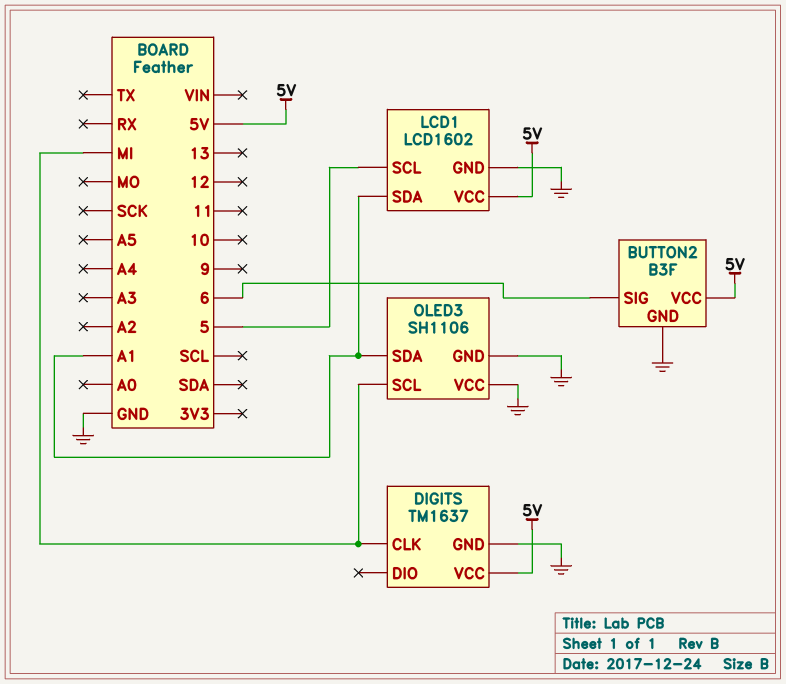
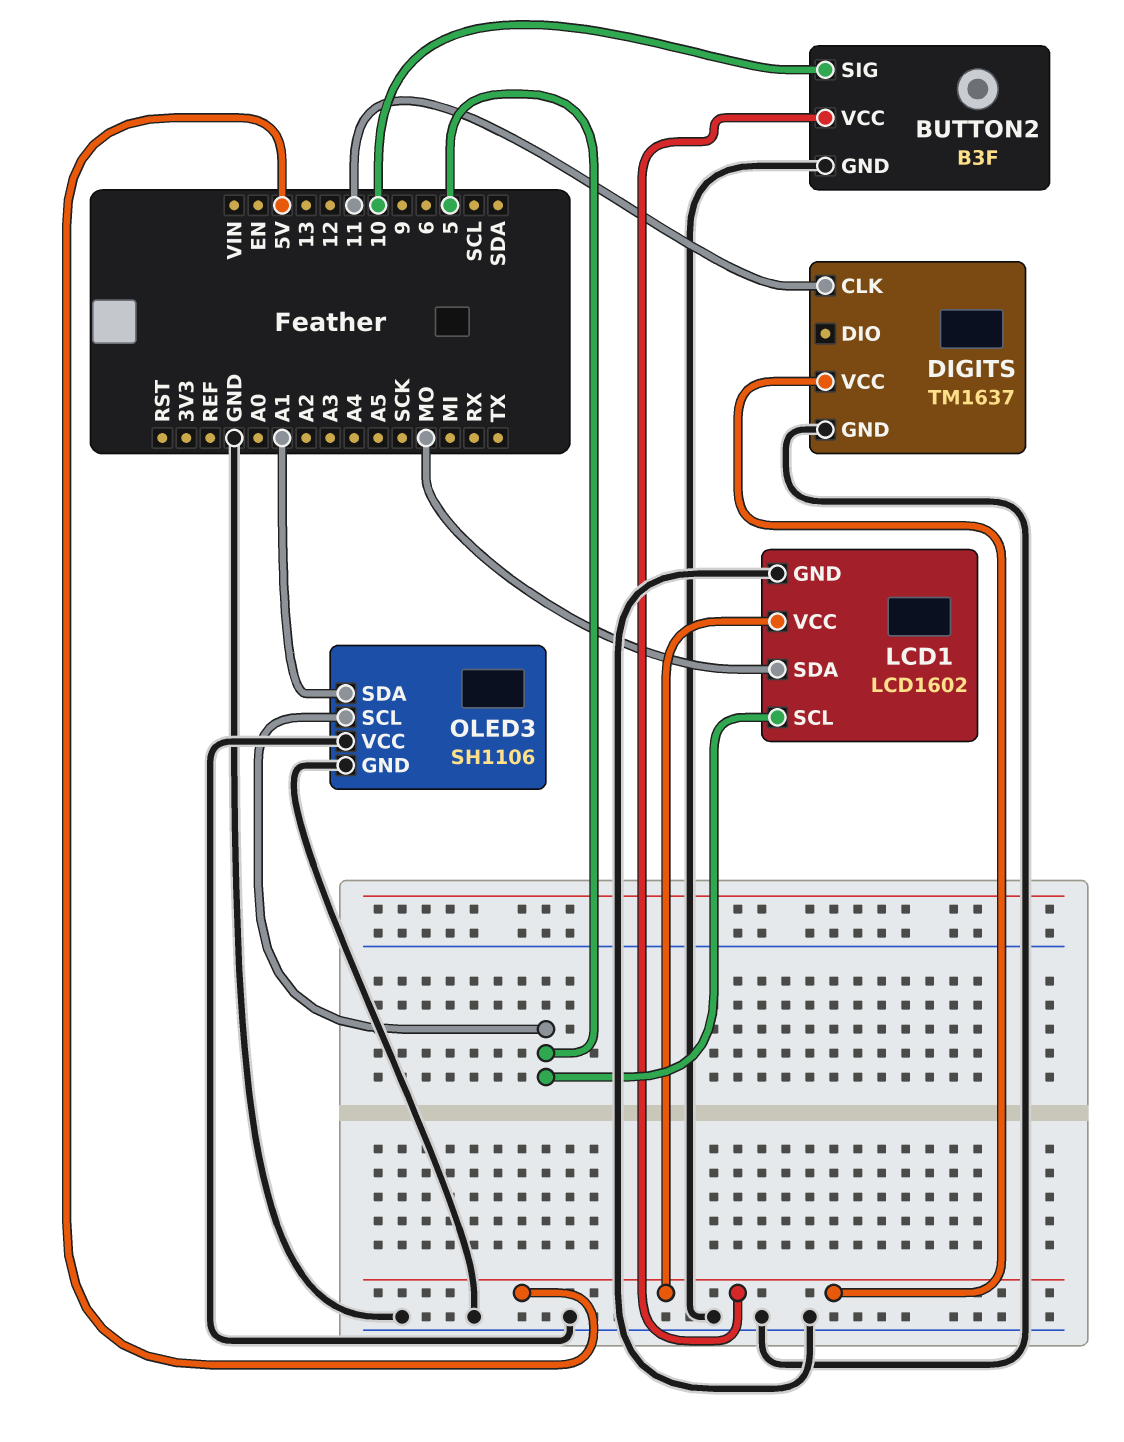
BUTTON2 pin SIG: 6 -> 10
DIGITS pin CLK: MI -> 11
LCD1 pin SDA: A1 -> MO
OLED3 pin SCL: MI -> 5

